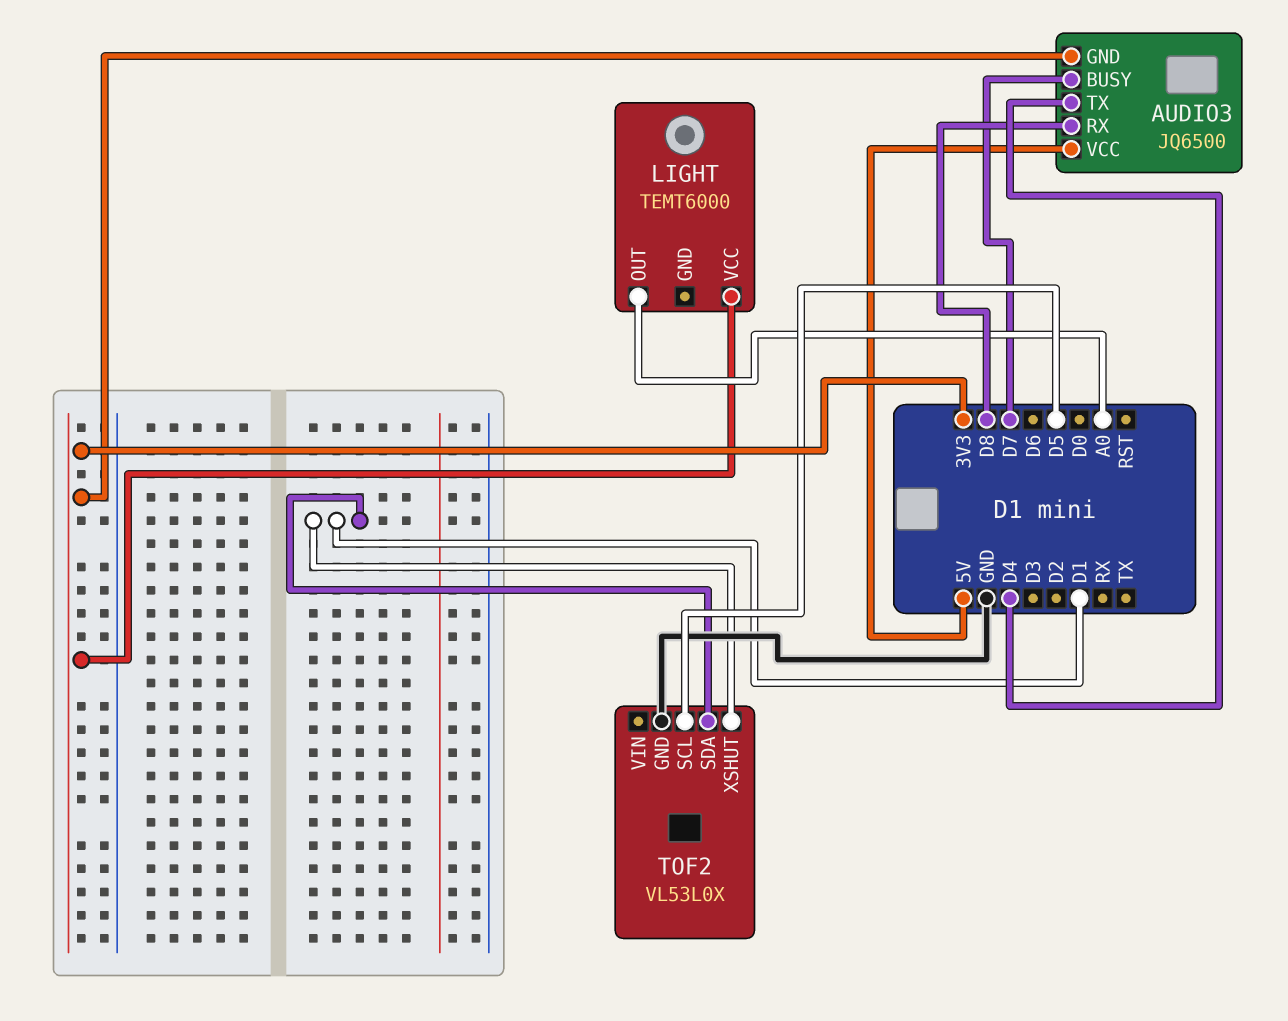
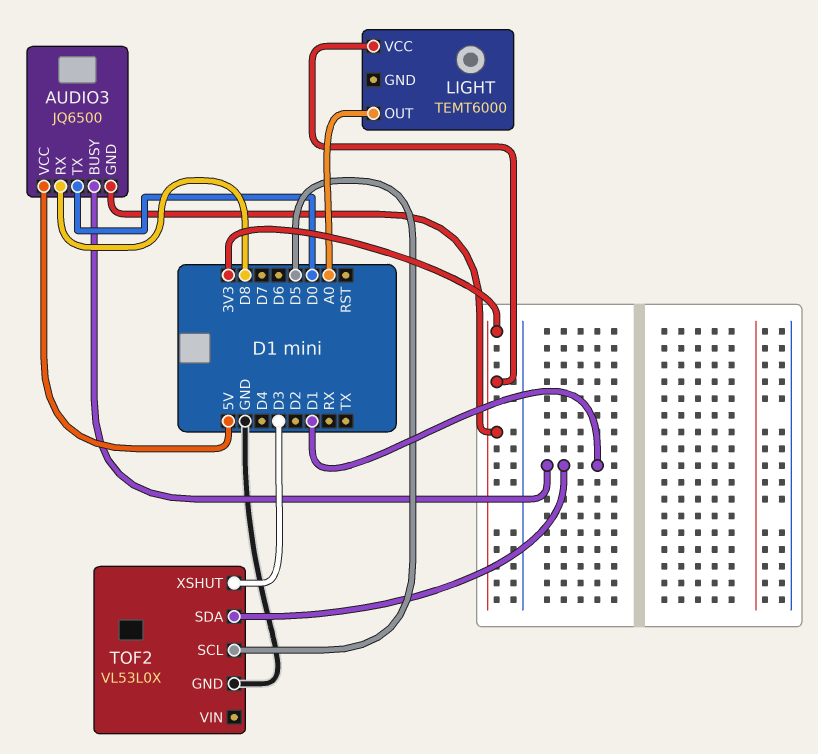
AUDIO3 pin BUSY: D7 -> D1
AUDIO3 pin TX: D4 -> D0
TOF2 pin XSHUT: D1 -> D3

